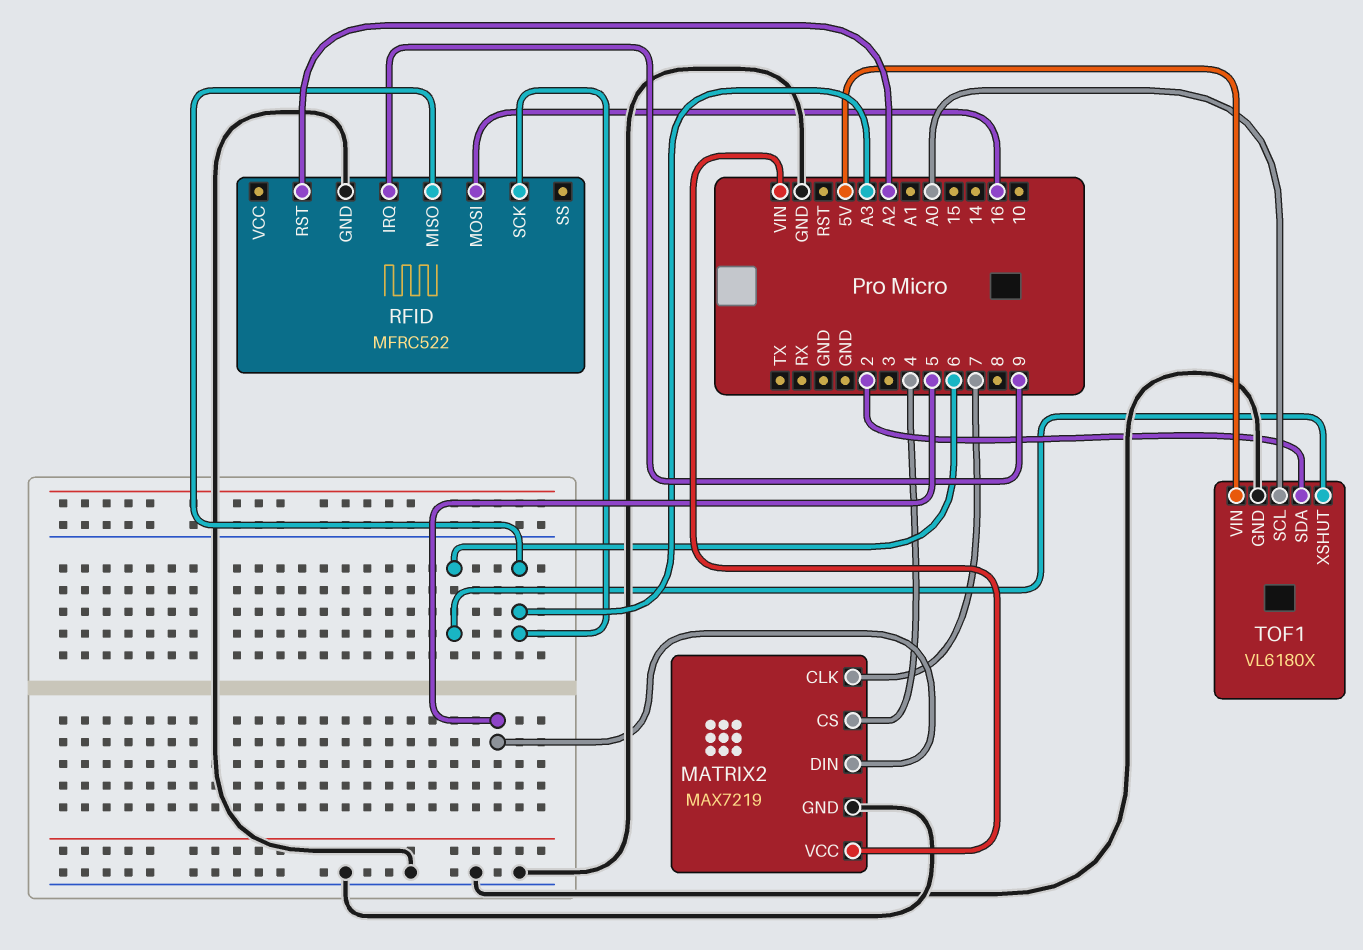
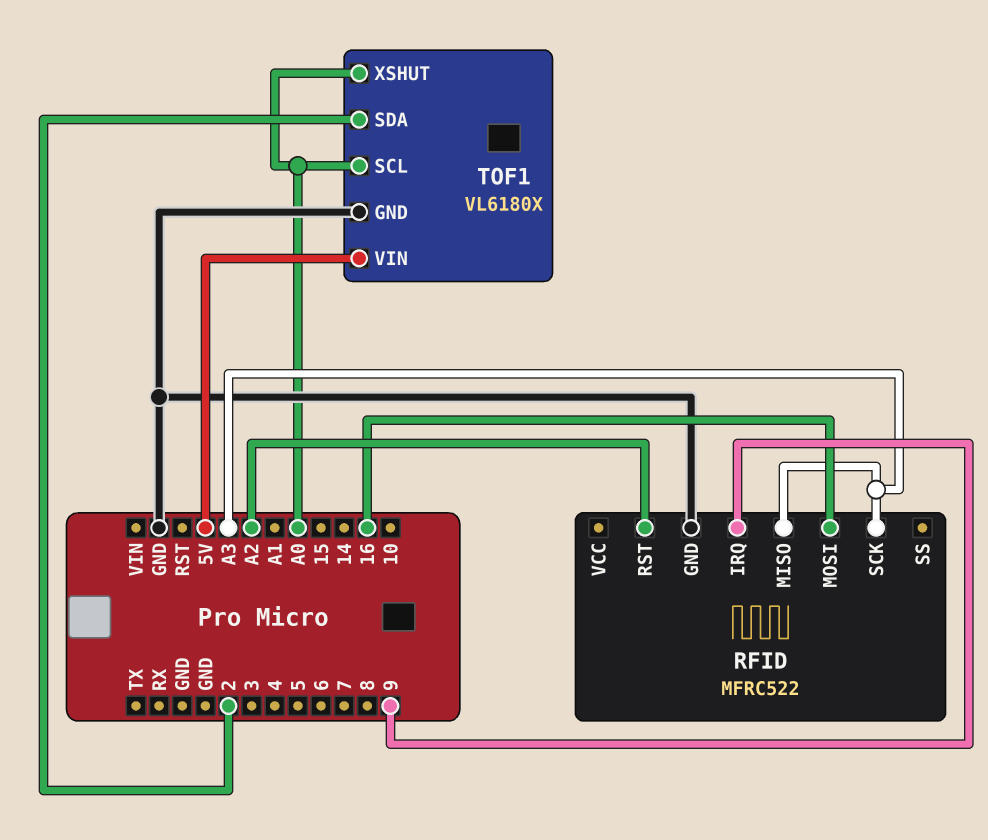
MATRIX2: MAX7219 -> none
MATRIX2 pin CLK: 7 -> none
MATRIX2 pin CS: 4 -> none
MATRIX2 pin DIN: 5 -> none
MATRIX2 pin GND: GND -> none
MATRIX2 pin VCC: VIN -> none
TOF1 pin XSHUT: 6 -> A0

